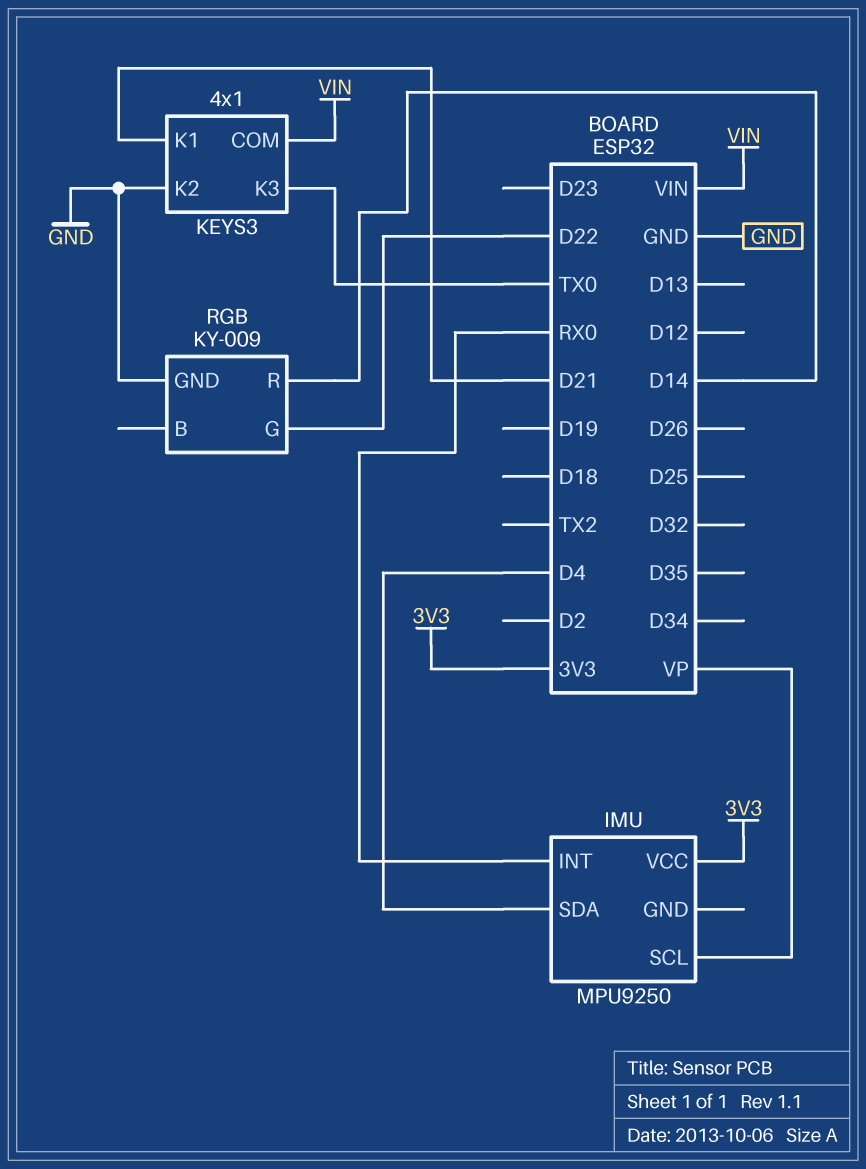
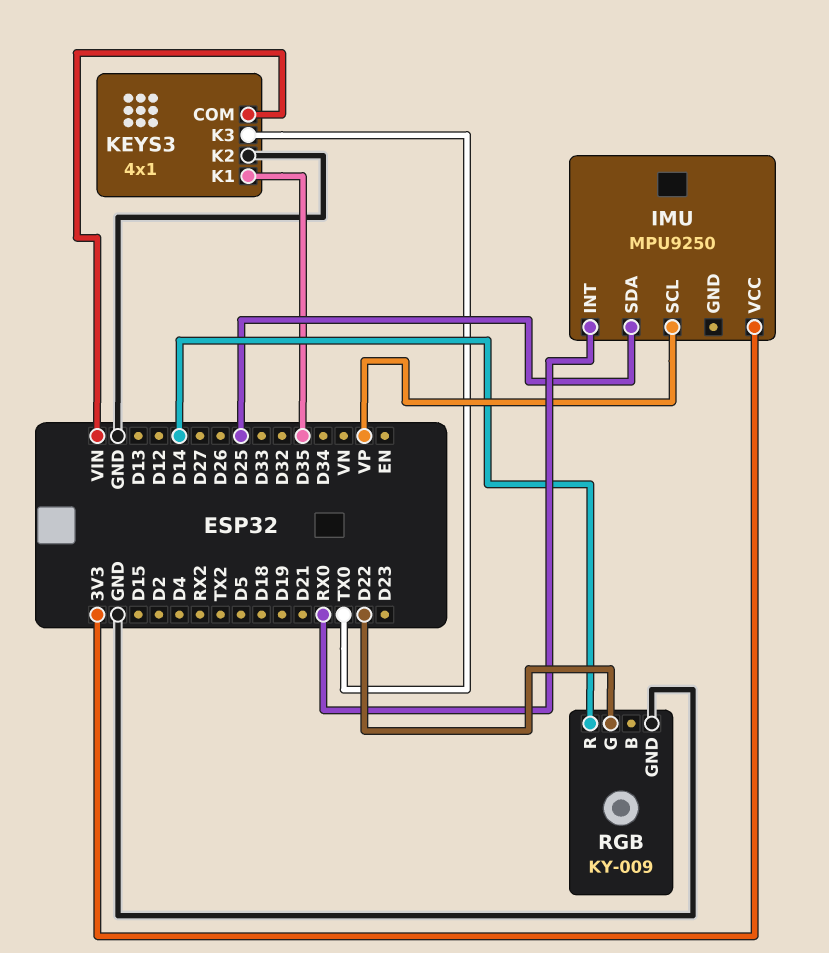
IMU pin SDA: D4 -> D25
KEYS3 pin K1: D21 -> D35

